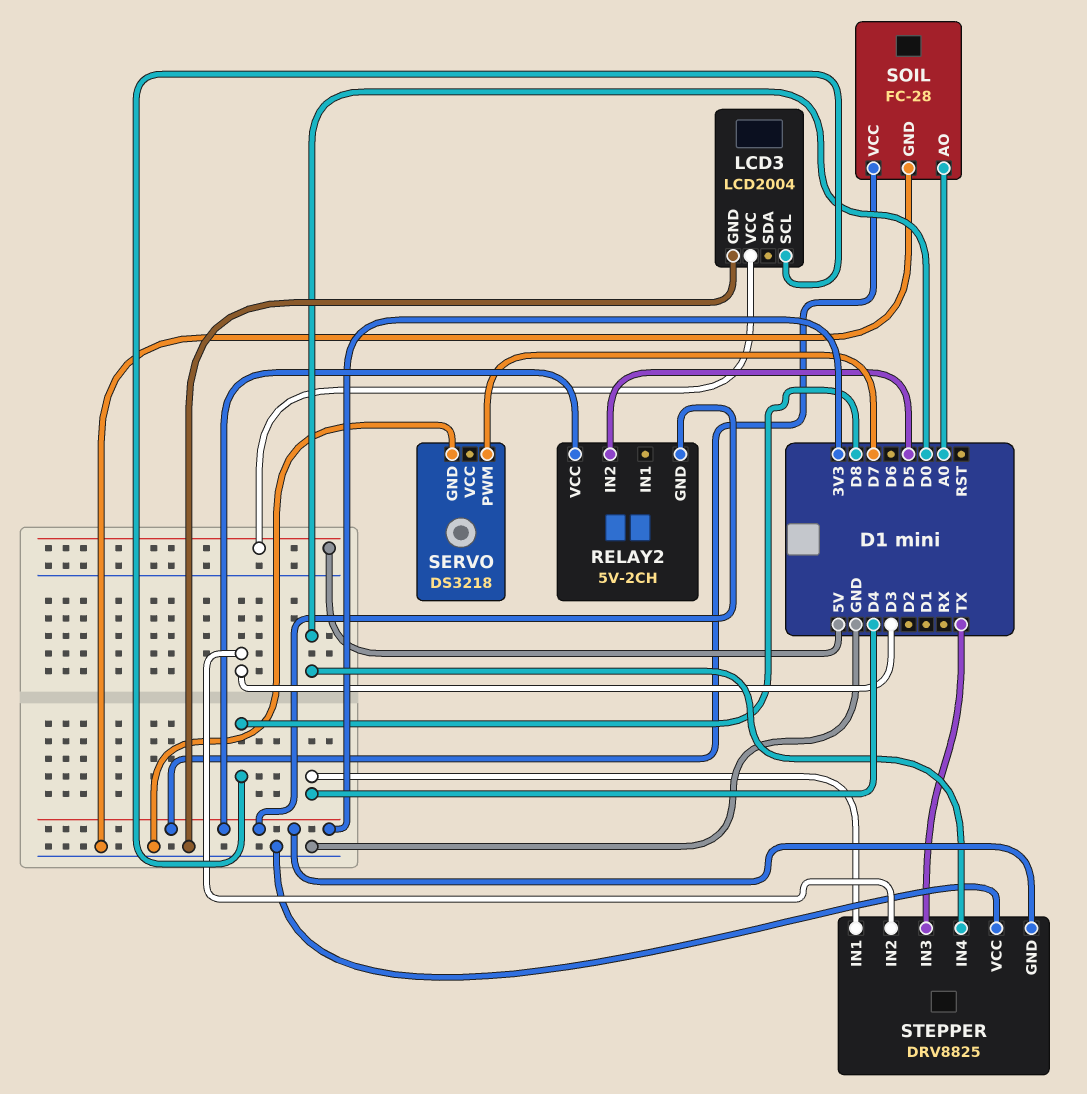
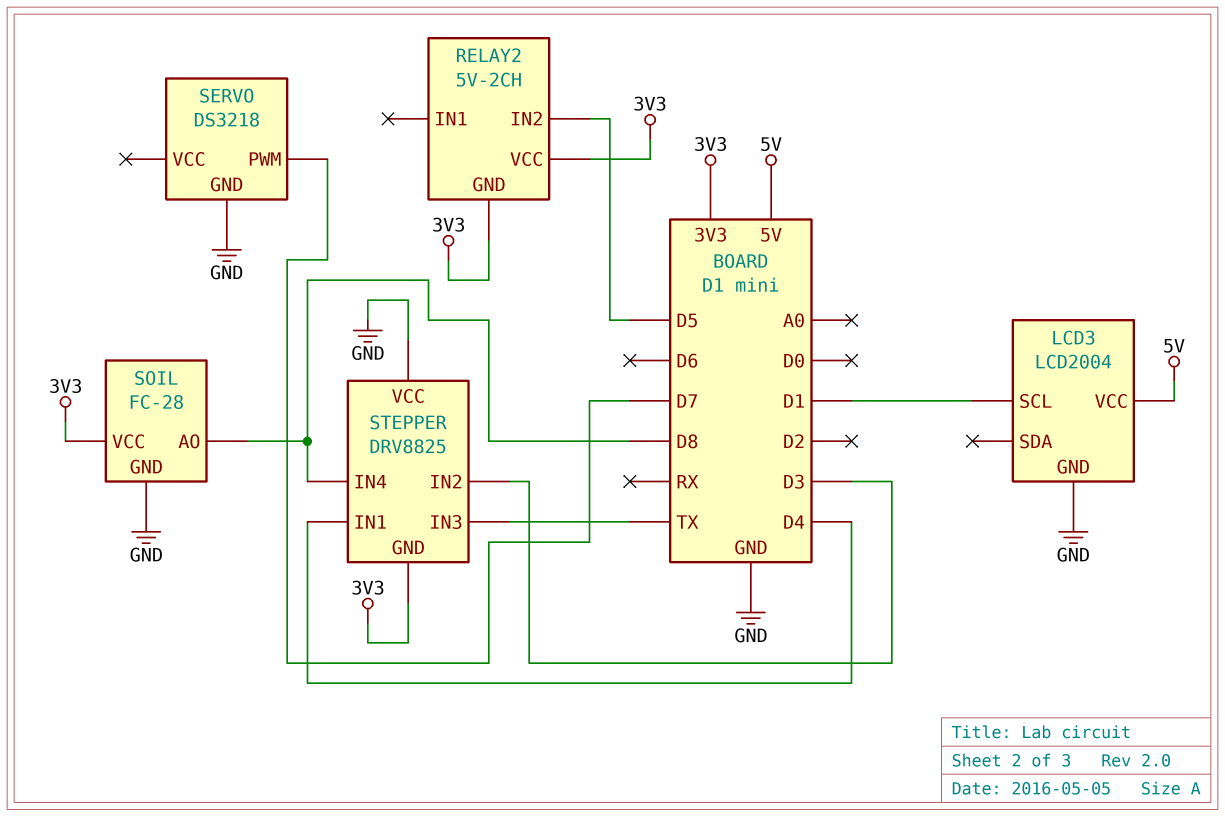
LCD3 pin SCL: D8 -> D1
SOIL pin AO: A0 -> D8
STEPPER pin IN4: D0 -> D8

